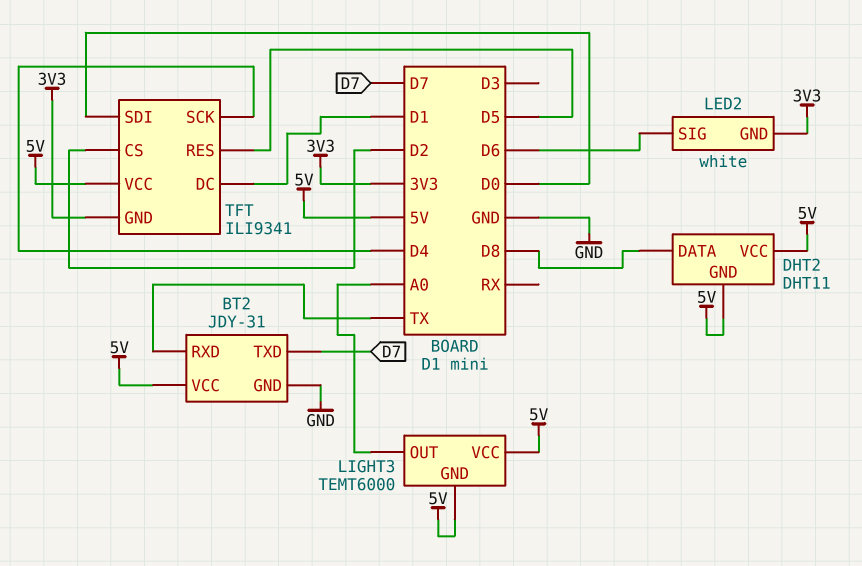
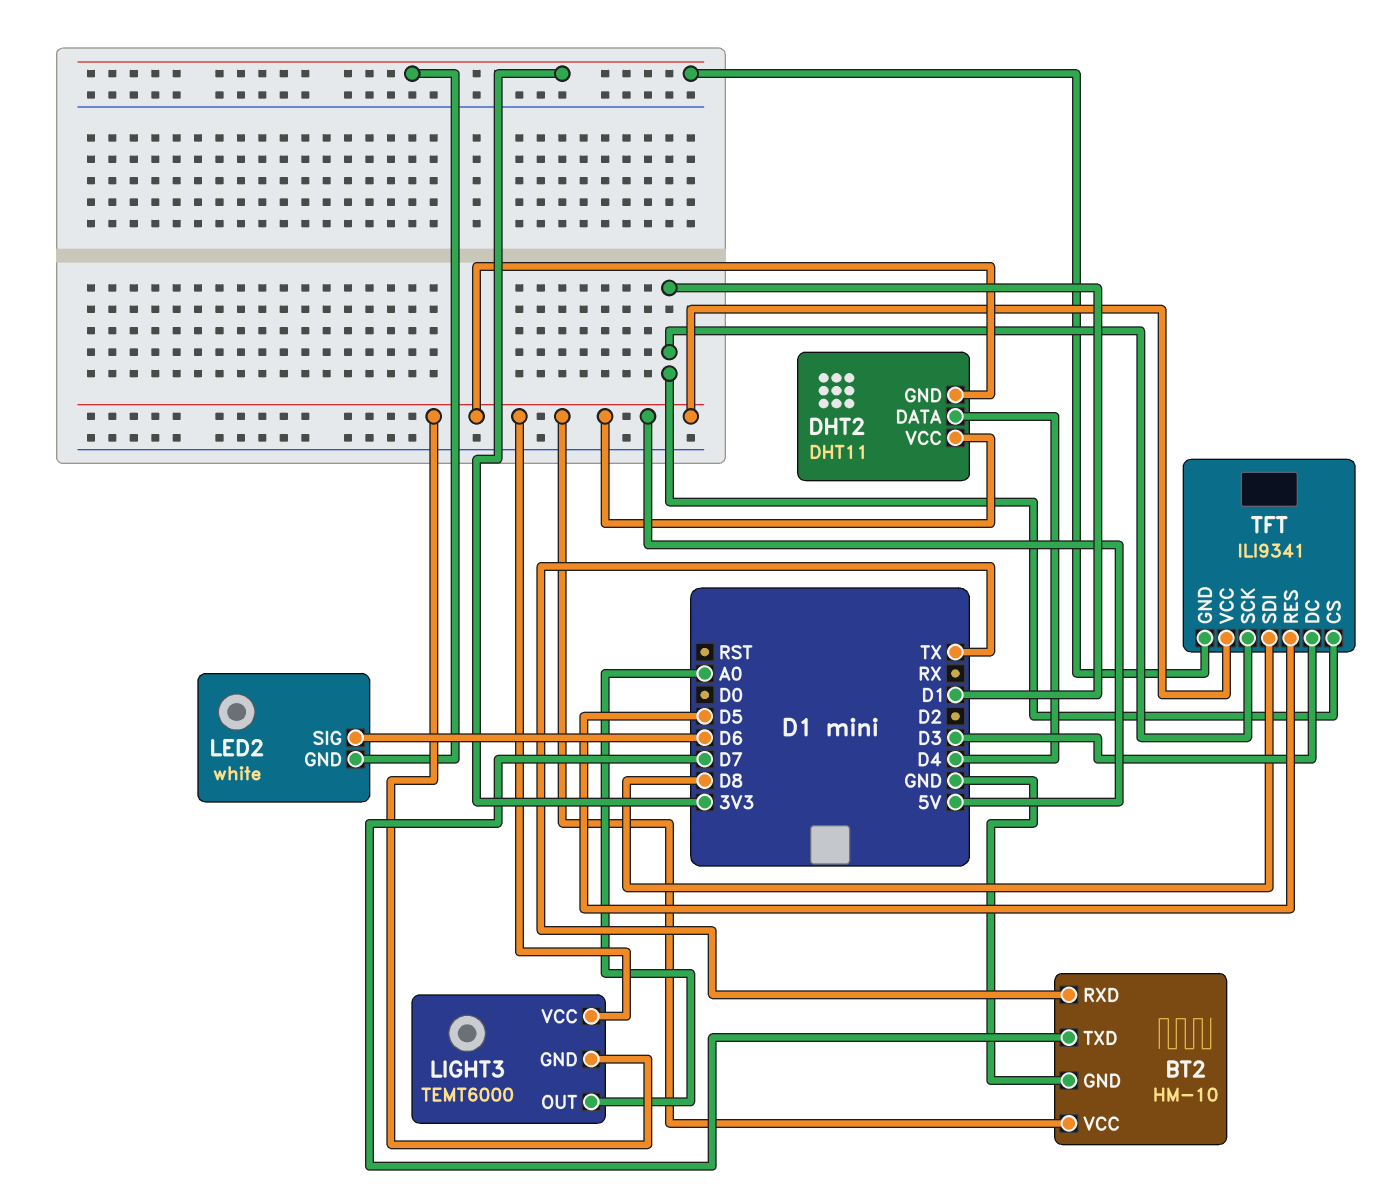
BT2: JDY-31 -> HM-10
DHT2 pin DATA: D8 -> D4
TFT pin CS: D2 -> D1
TFT pin DC: D1 -> D3
TFT pin SCK: D4 -> D1
TFT pin SDI: D0 -> D8

